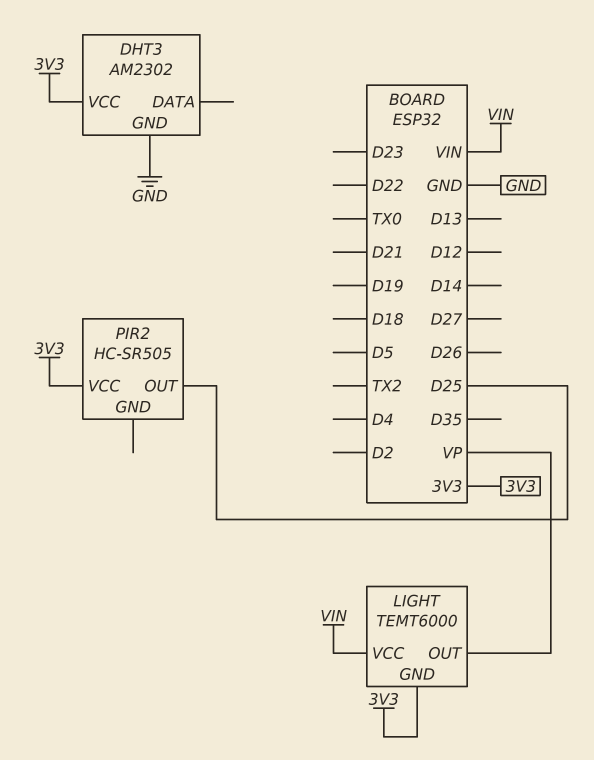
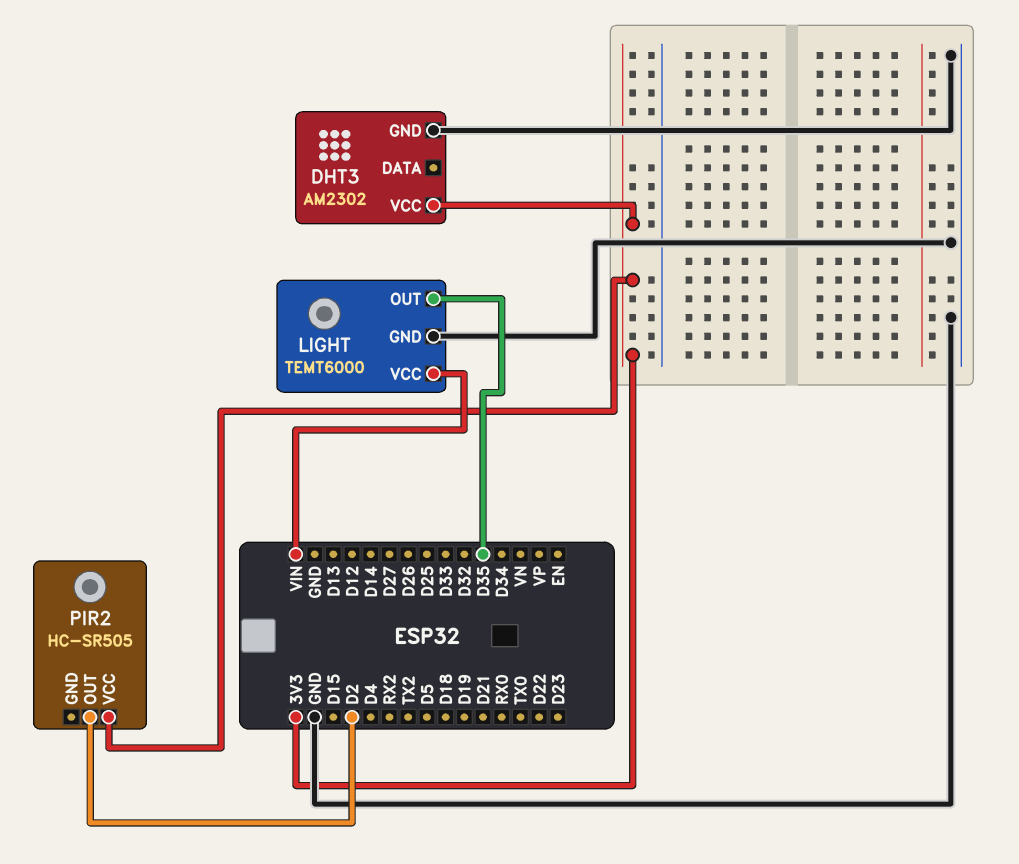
LIGHT pin GND: 3V3 -> GND
LIGHT pin OUT: VP -> D35
PIR2 pin OUT: D25 -> D2

